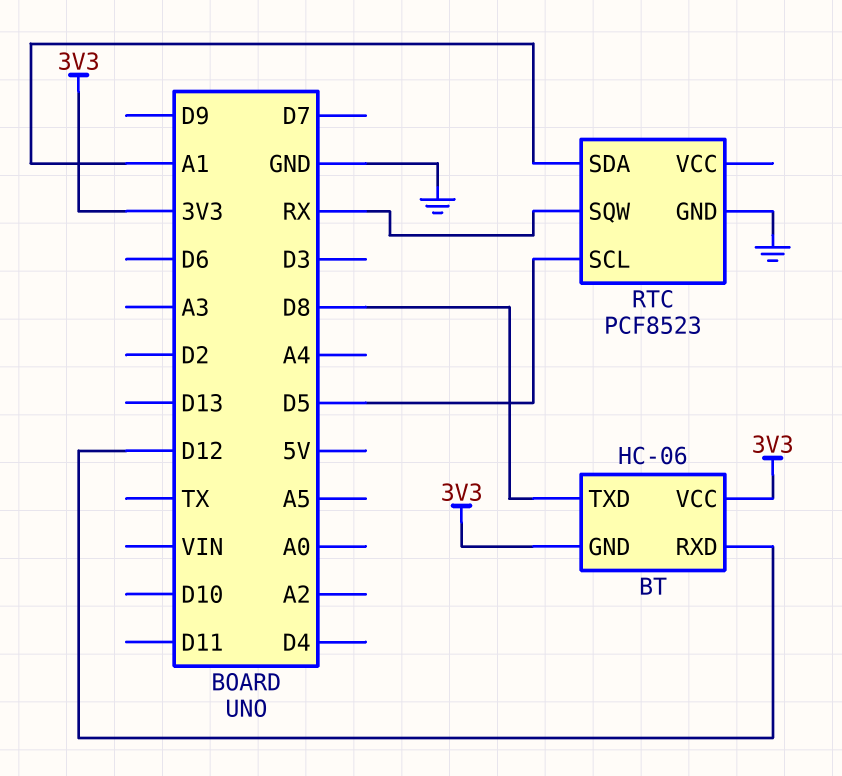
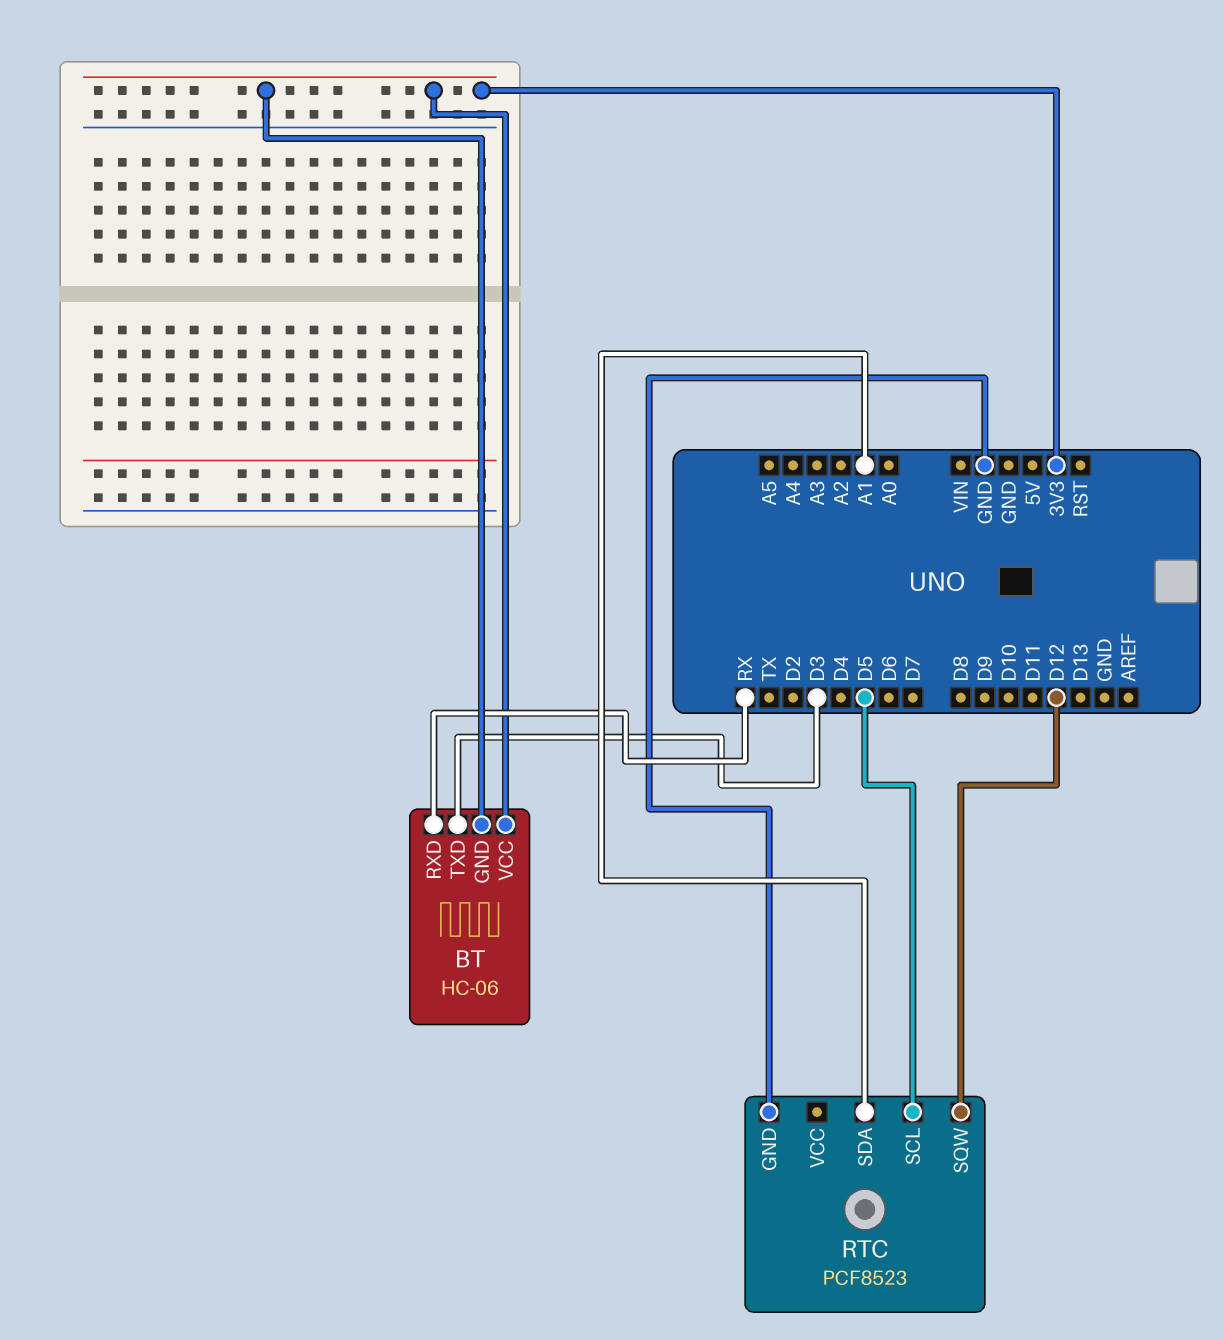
BT pin RXD: D12 -> RX
BT pin TXD: D8 -> D3
RTC pin SQW: RX -> D12

